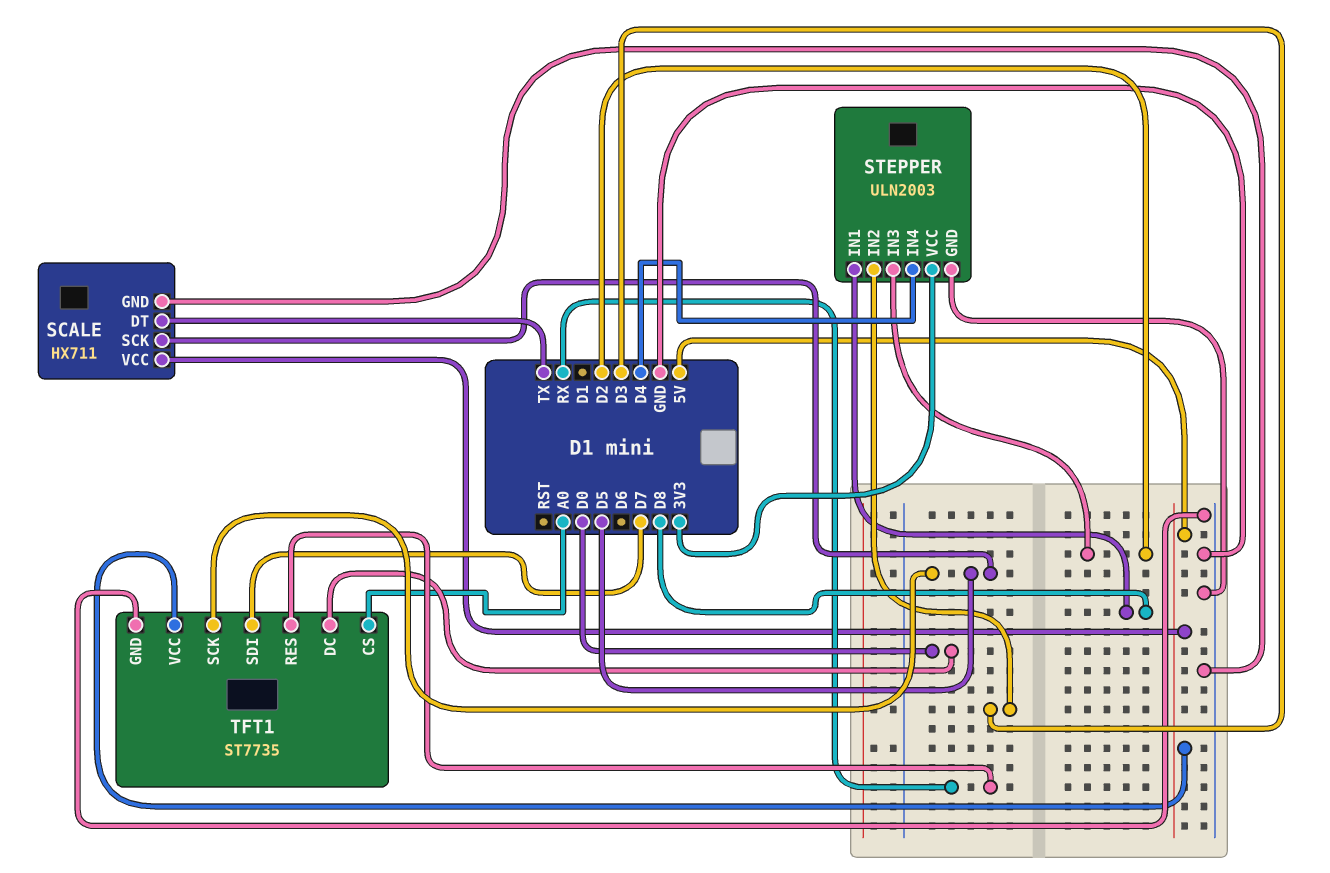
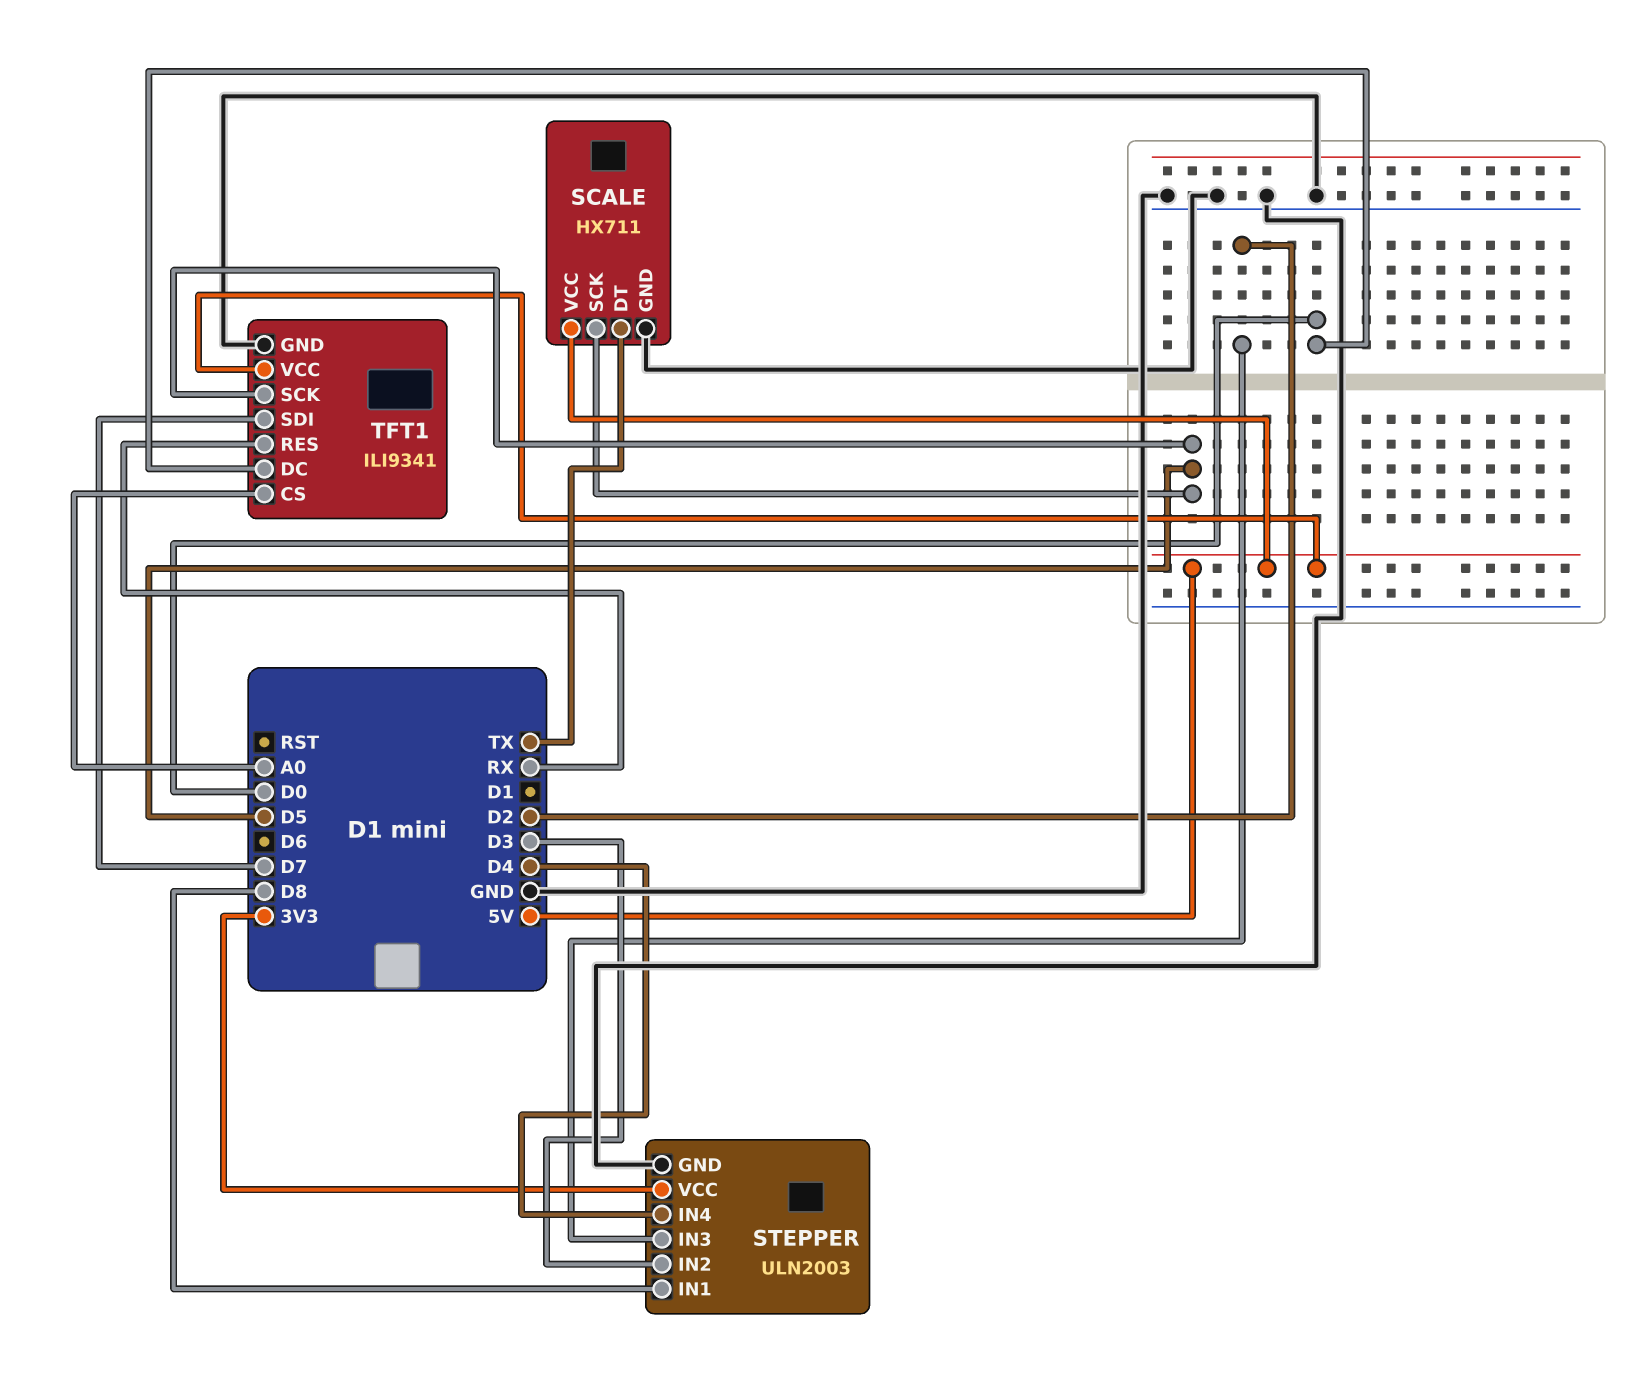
TFT1: ST7735 -> ILI9341

